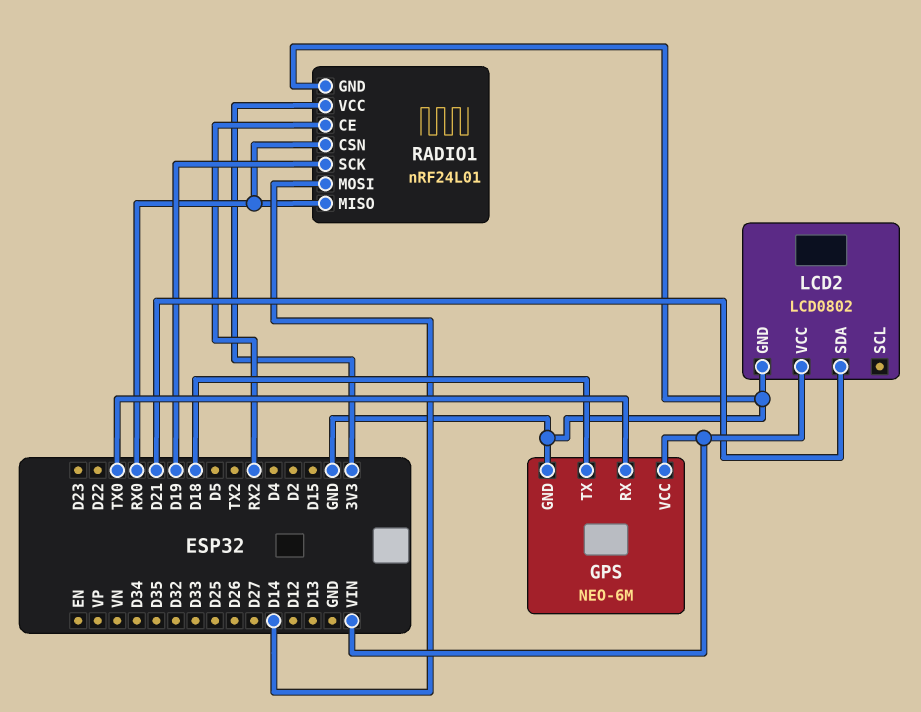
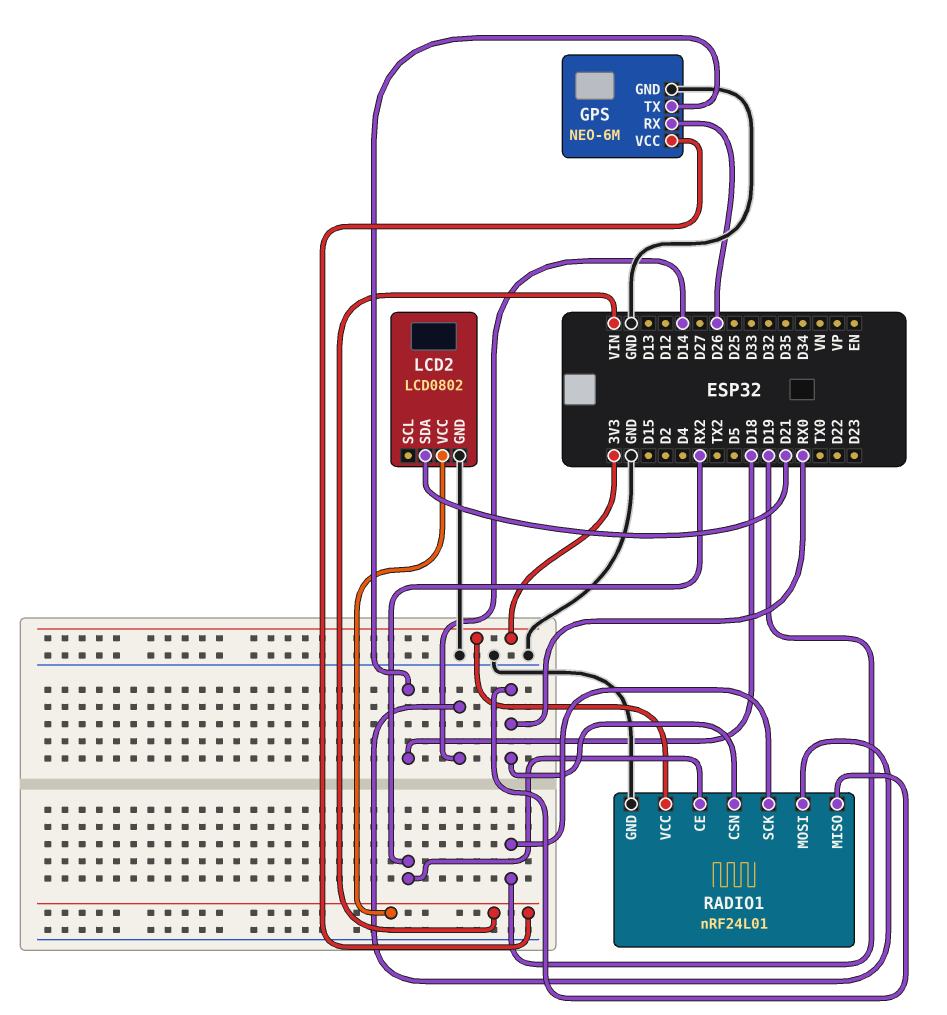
GPS pin RX: TX0 -> D26

